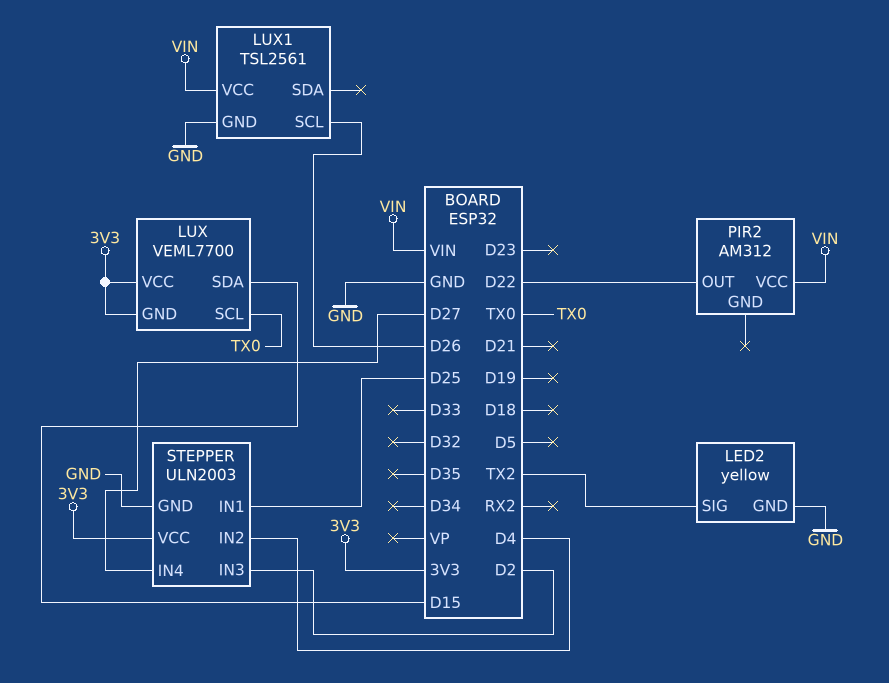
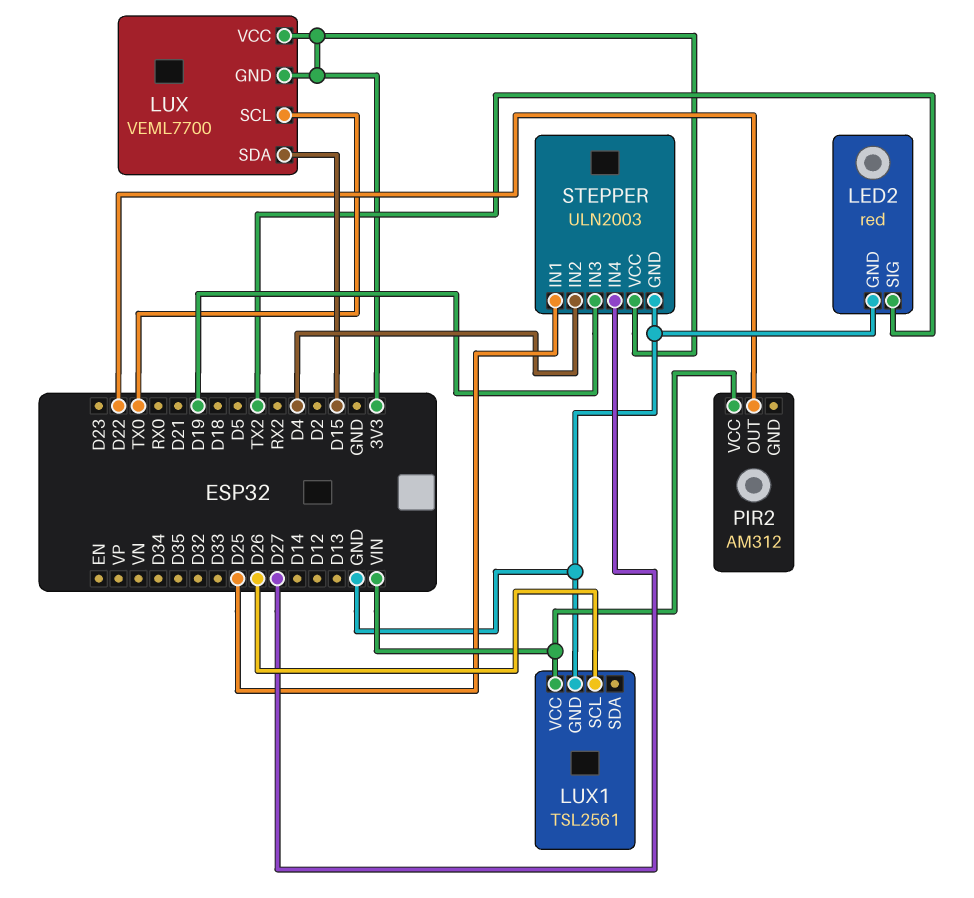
LED2: yellow -> red
STEPPER pin IN3: D2 -> D19

